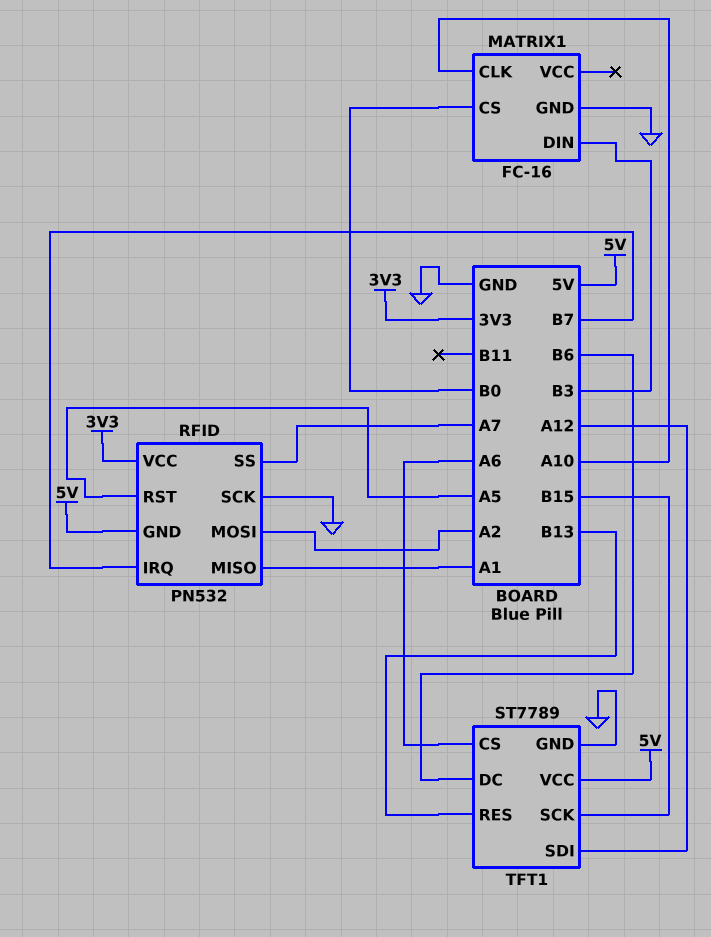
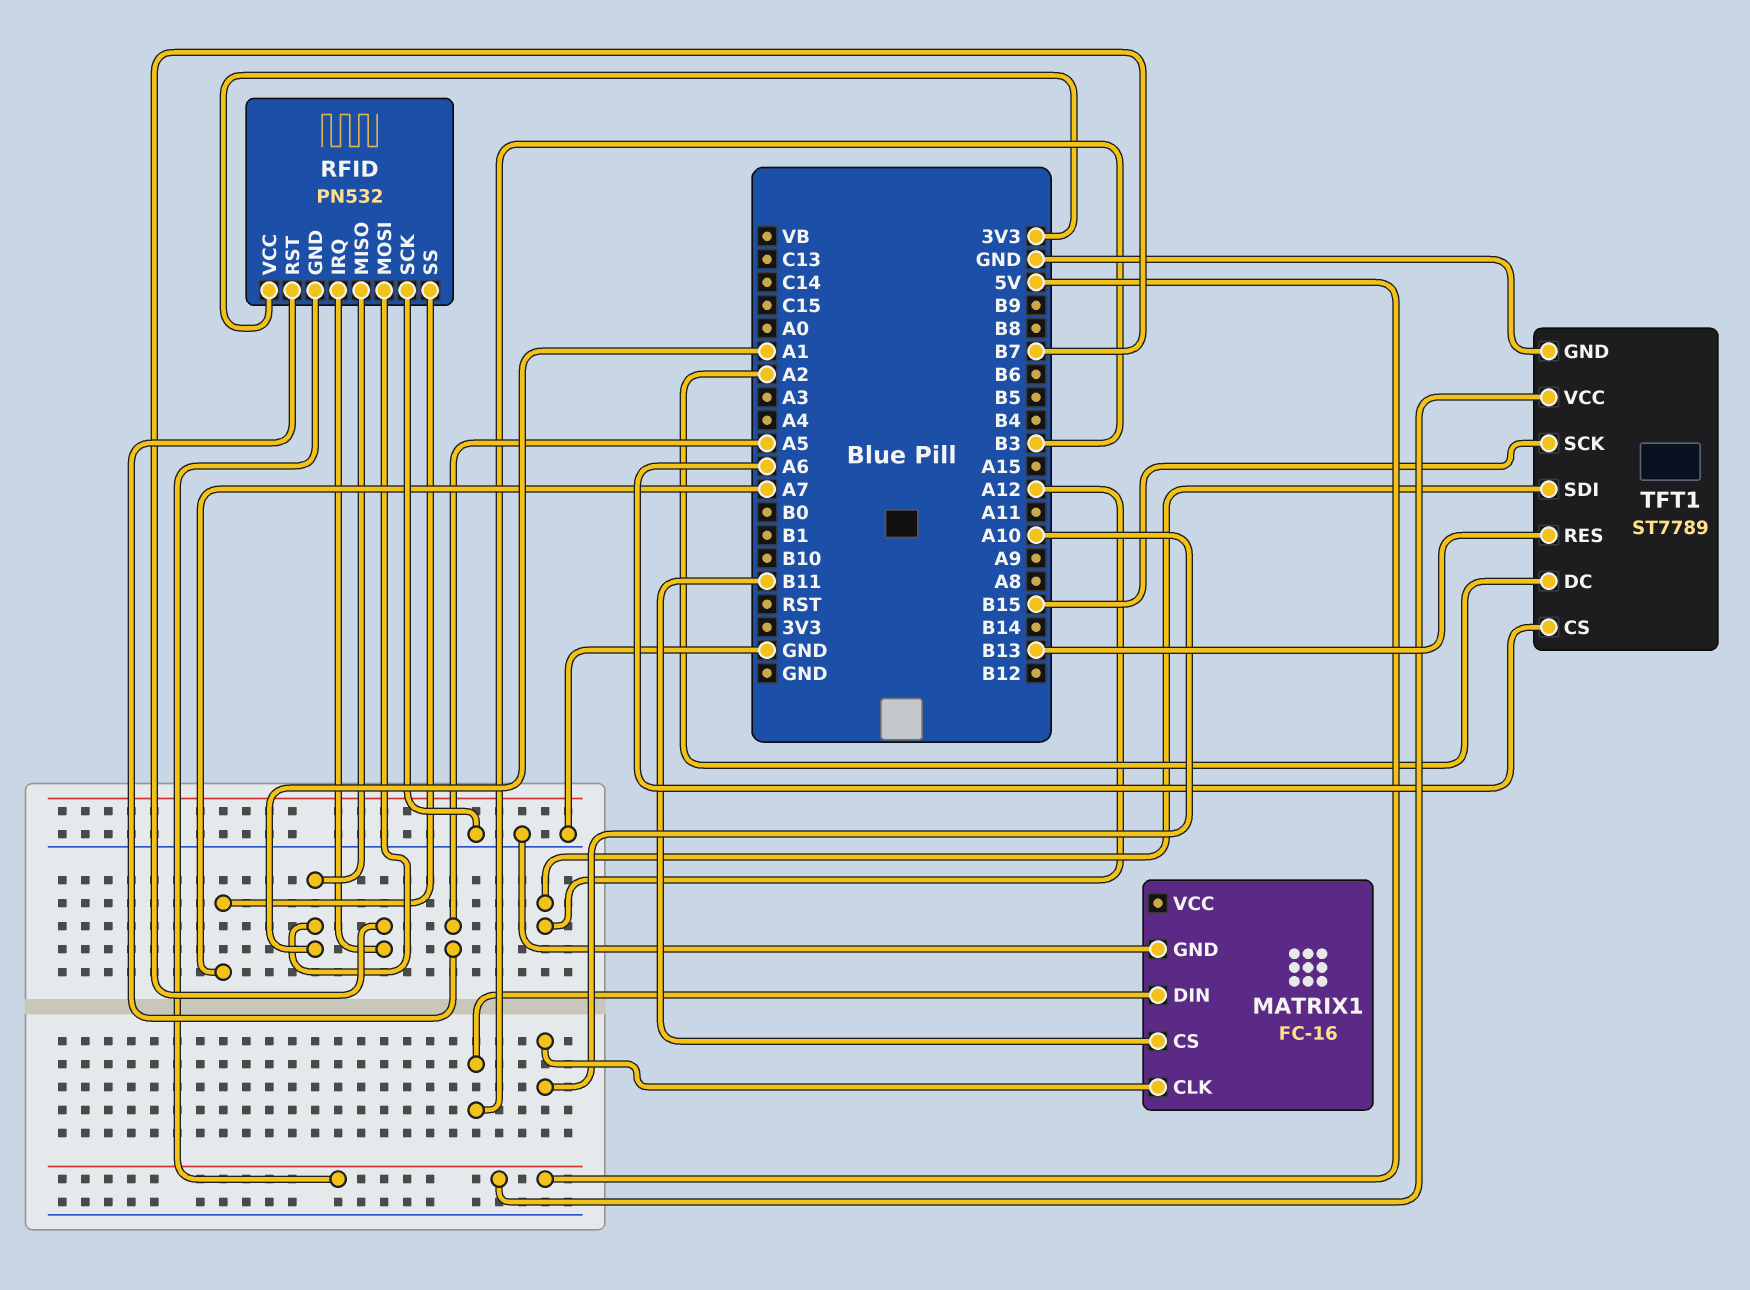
MATRIX1 pin CS: B0 -> B11
RFID pin MOSI: A2 -> A1
TFT1 pin DC: B6 -> A2

